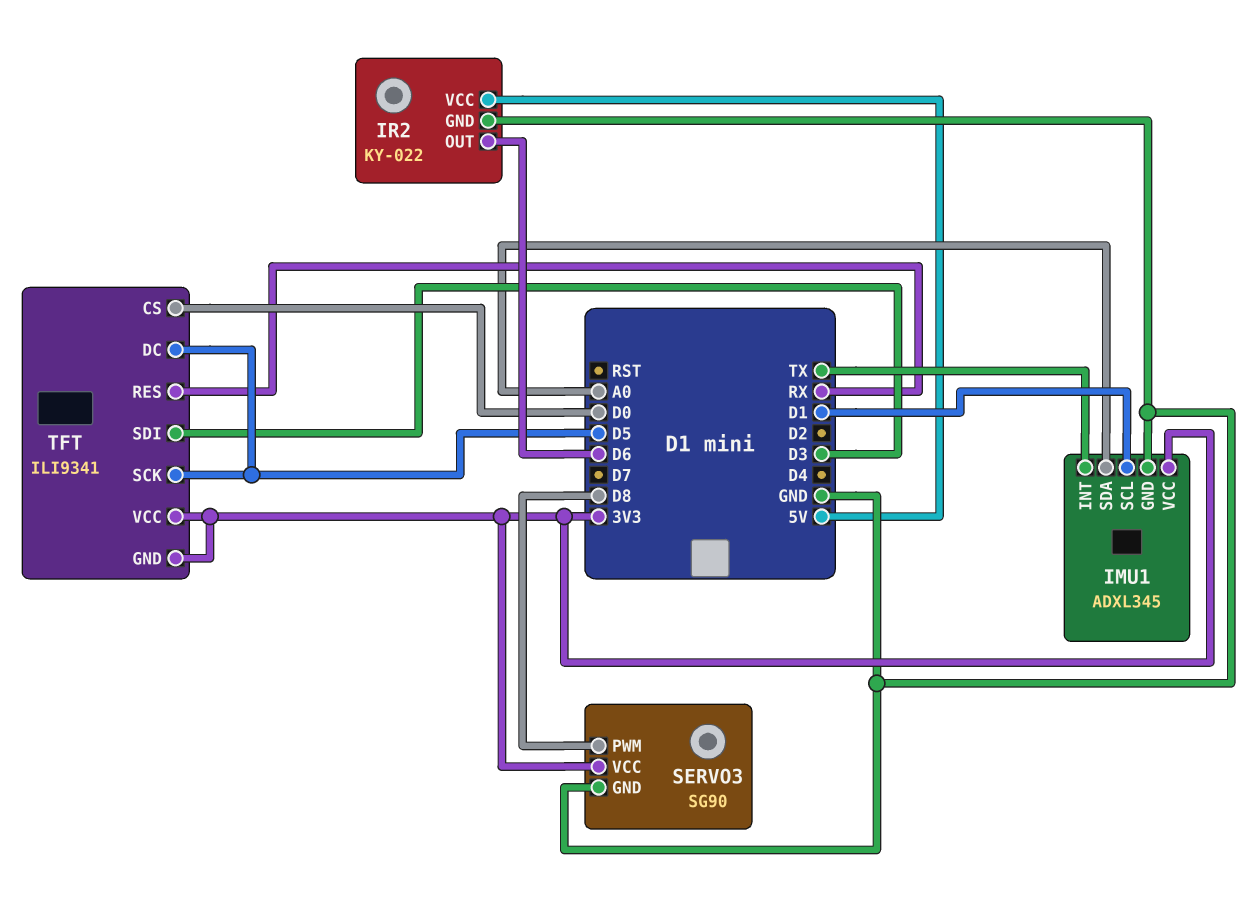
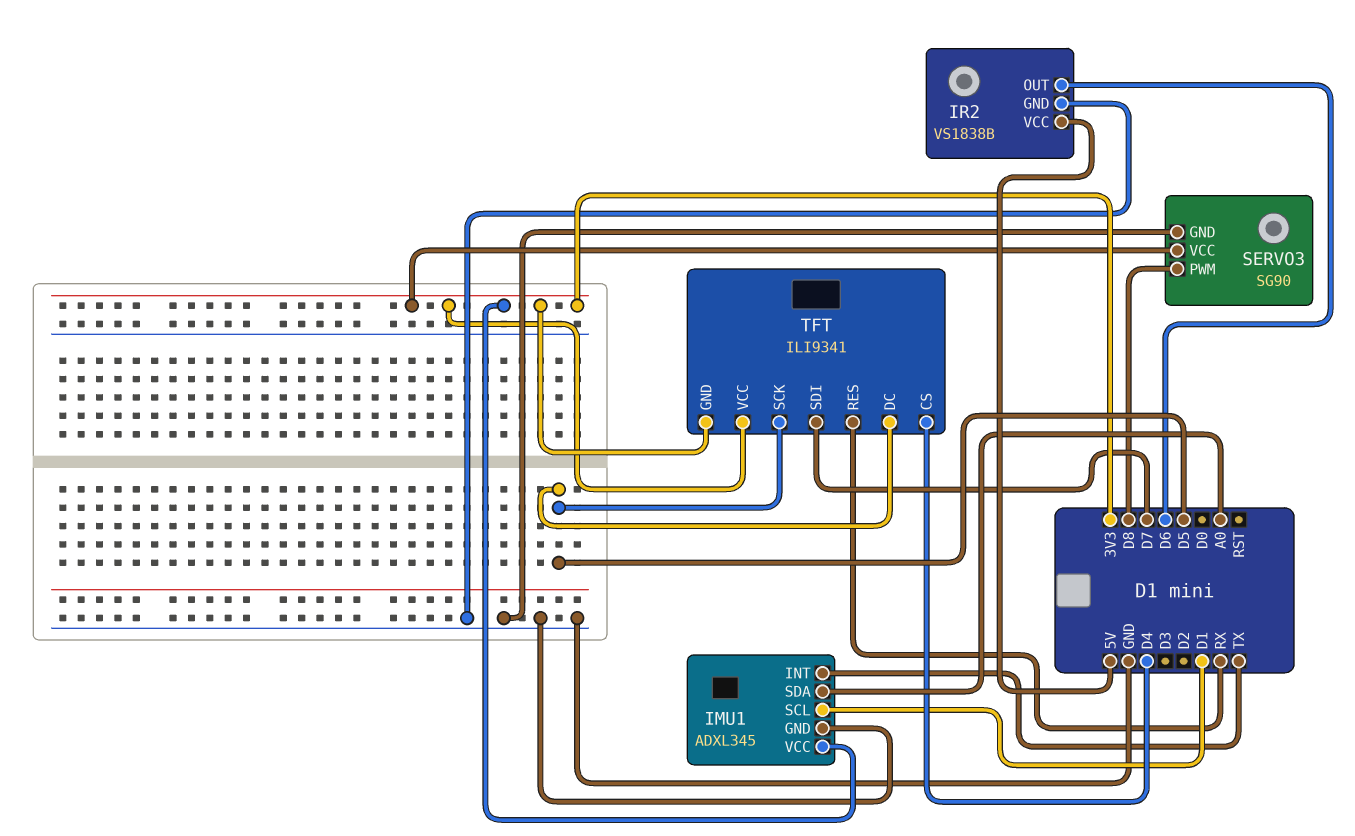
IR2: KY-022 -> VS1838B
TFT pin CS: D0 -> D4
TFT pin SDI: D3 -> D7

